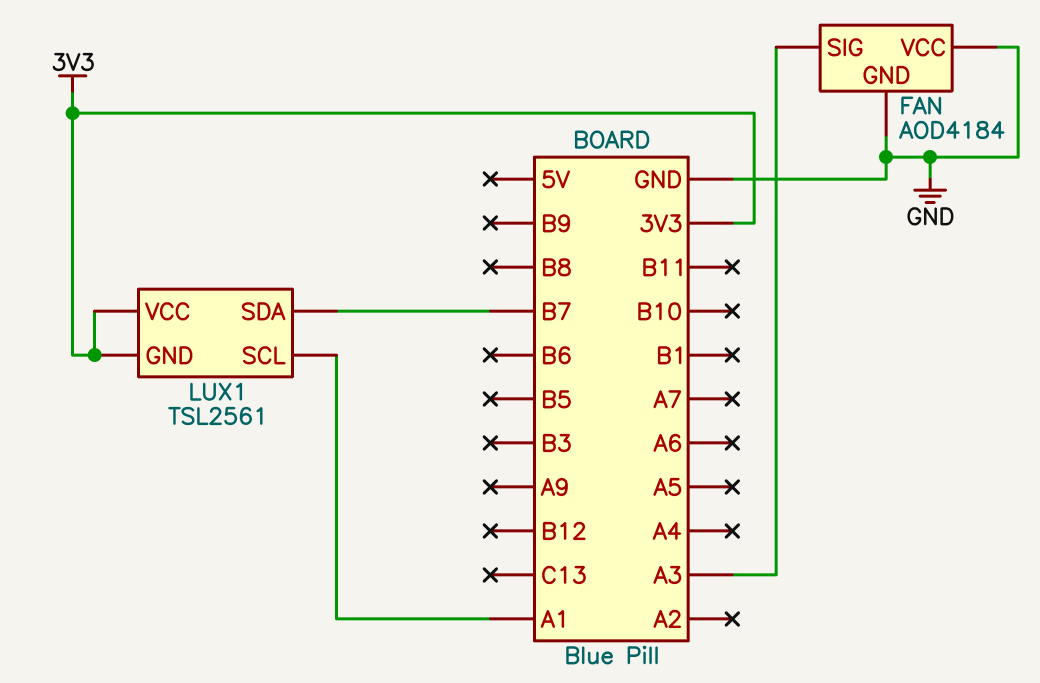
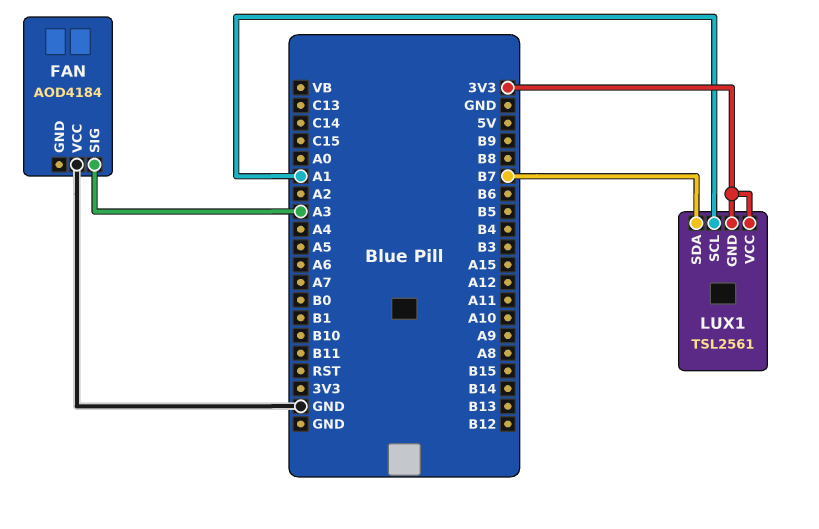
FAN pin GND: GND -> none

